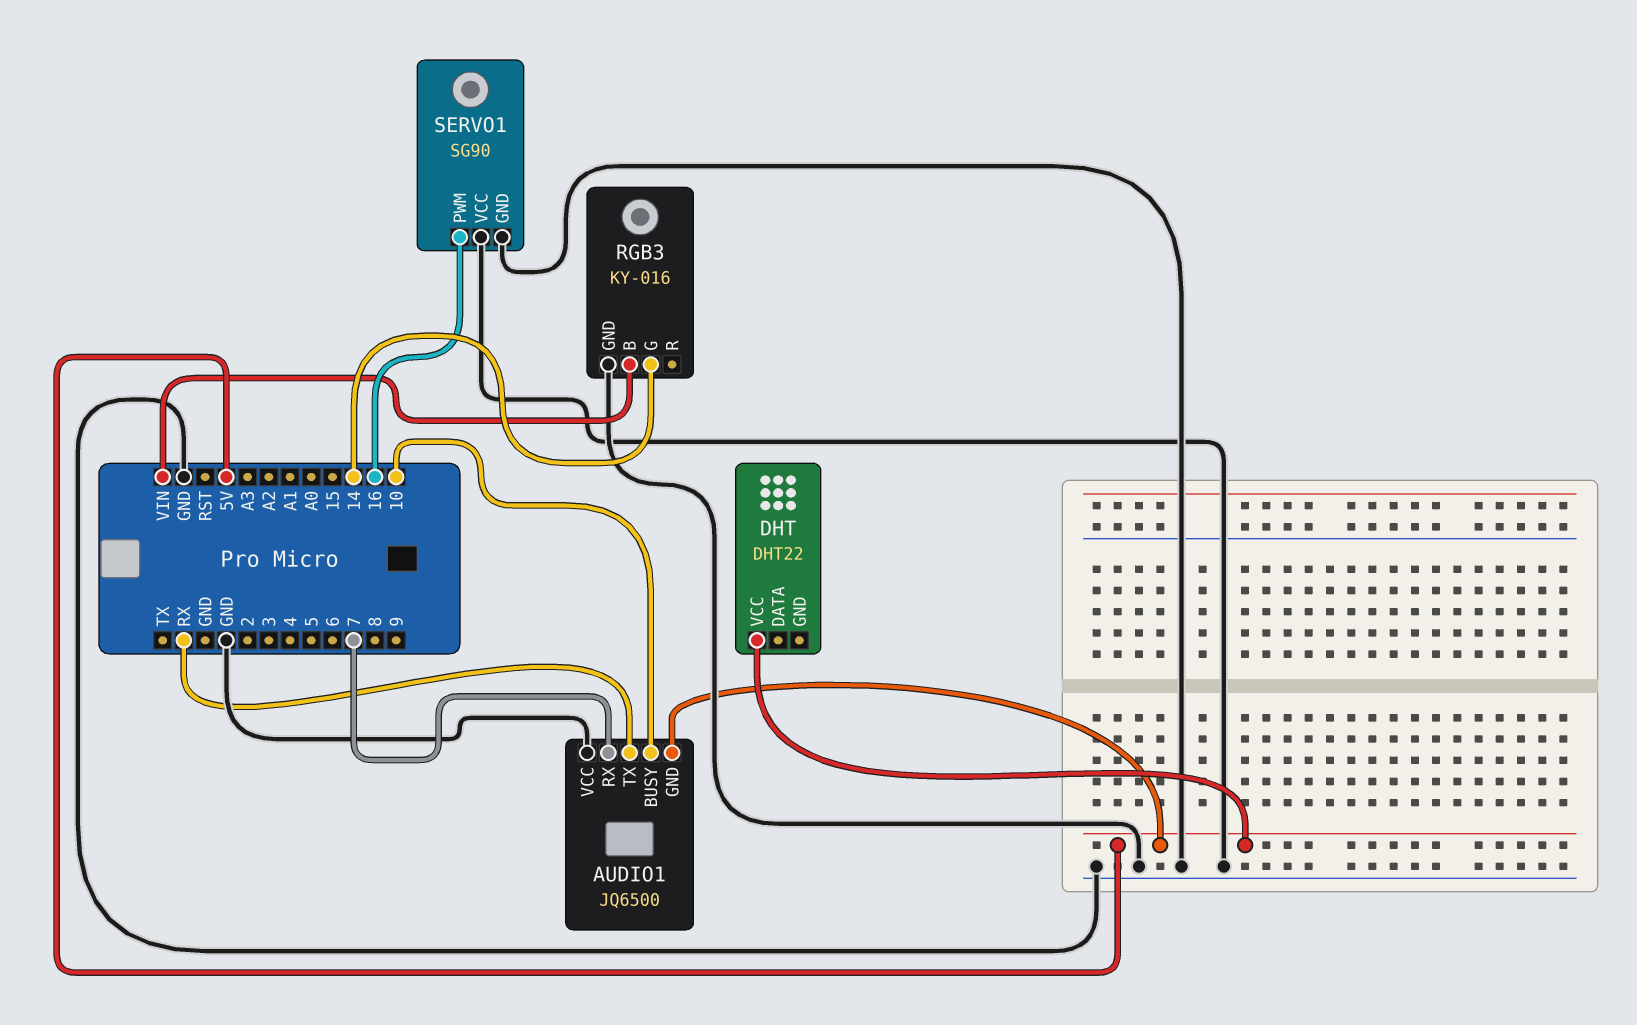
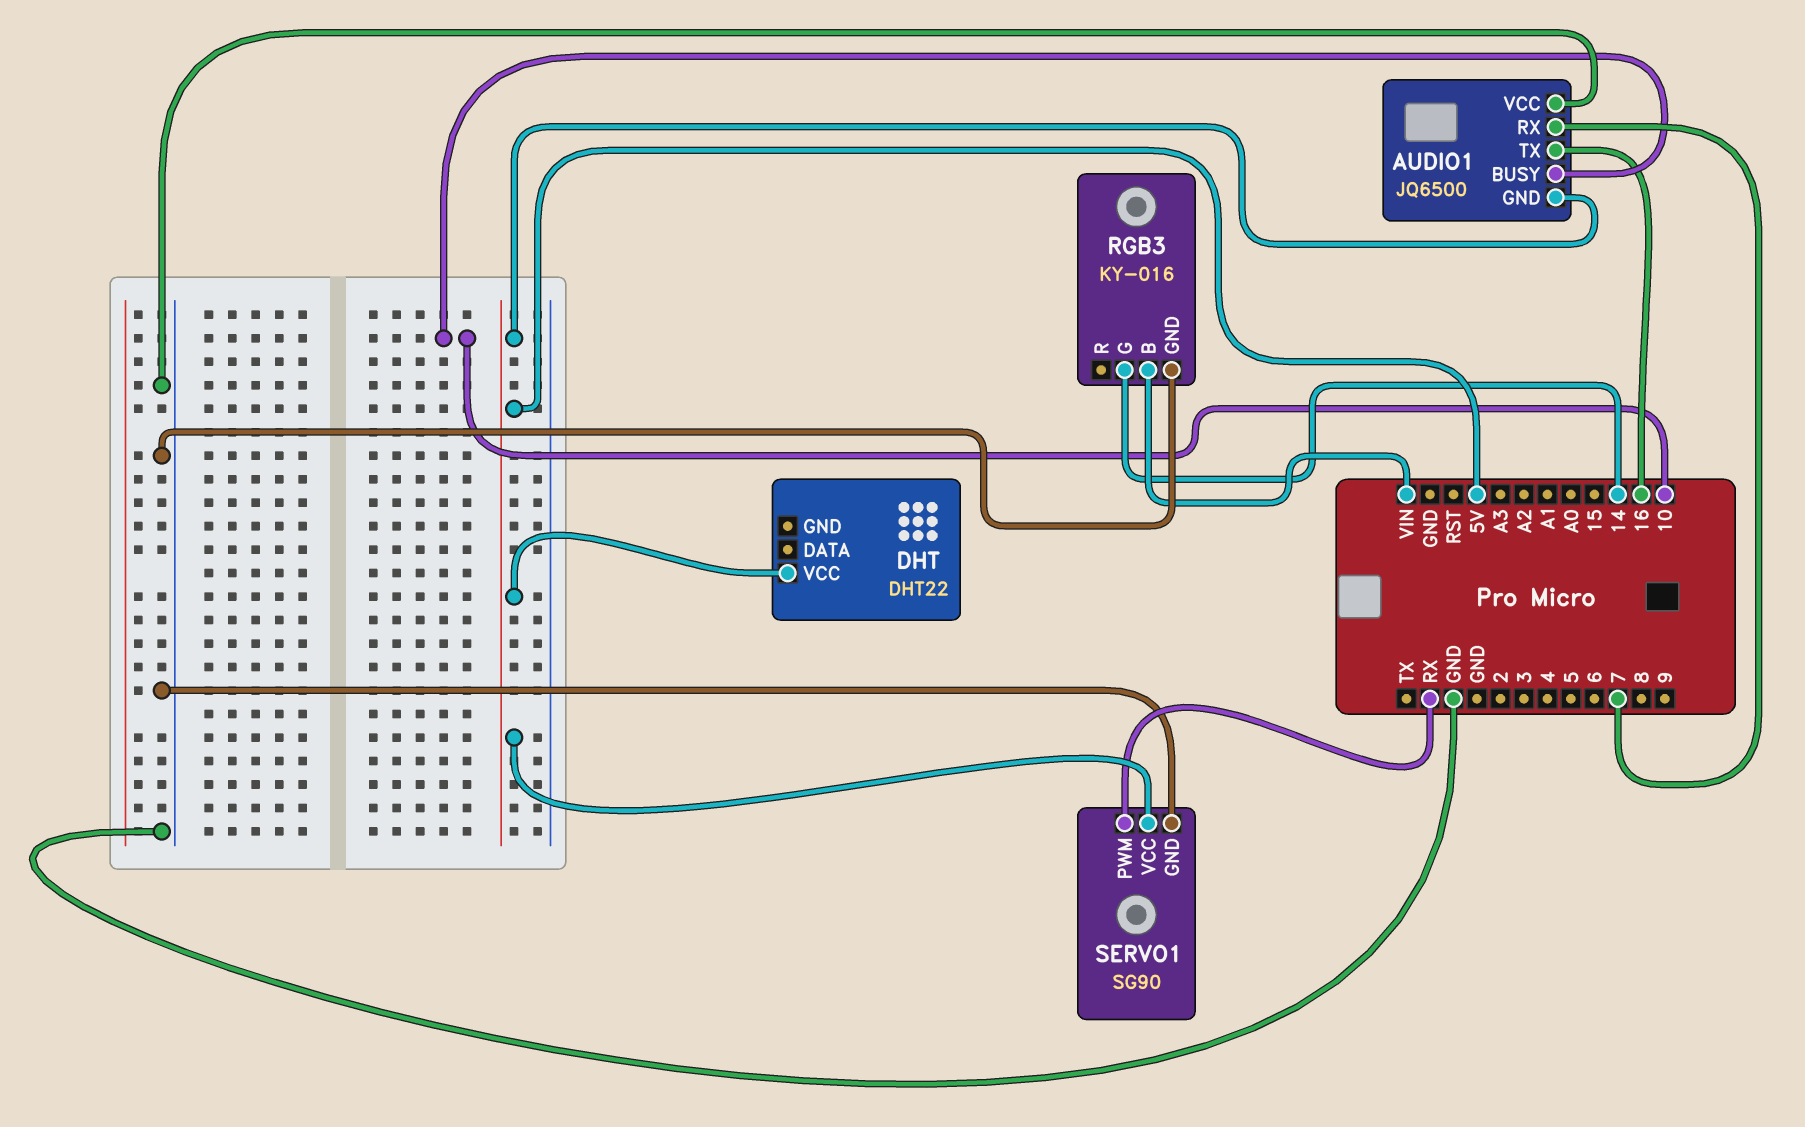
AUDIO1 pin TX: RX -> 16
SERVO1 pin PWM: 16 -> RX
SERVO1 pin VCC: GND -> 5V

